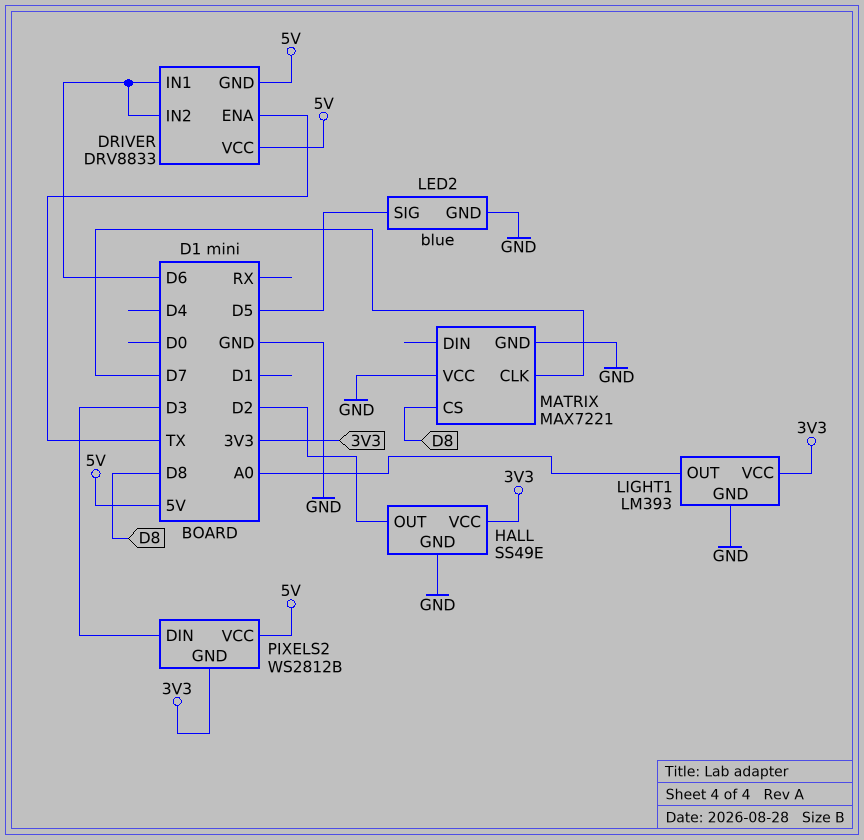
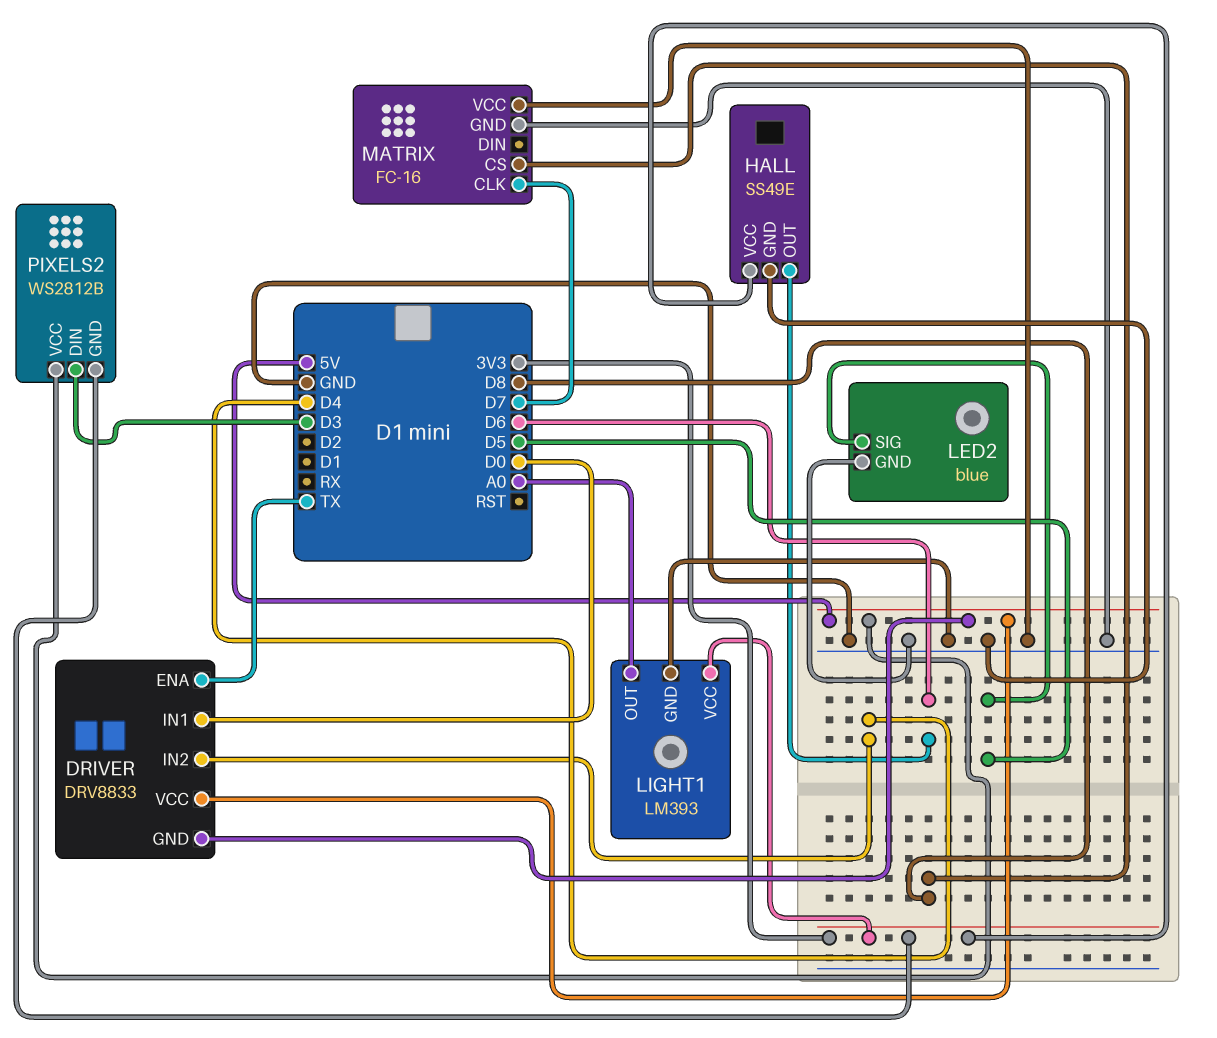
DRIVER pin IN1: D6 -> D0
DRIVER pin IN2: D6 -> D4
HALL pin OUT: D2 -> D6
MATRIX: MAX7221 -> FC-16

